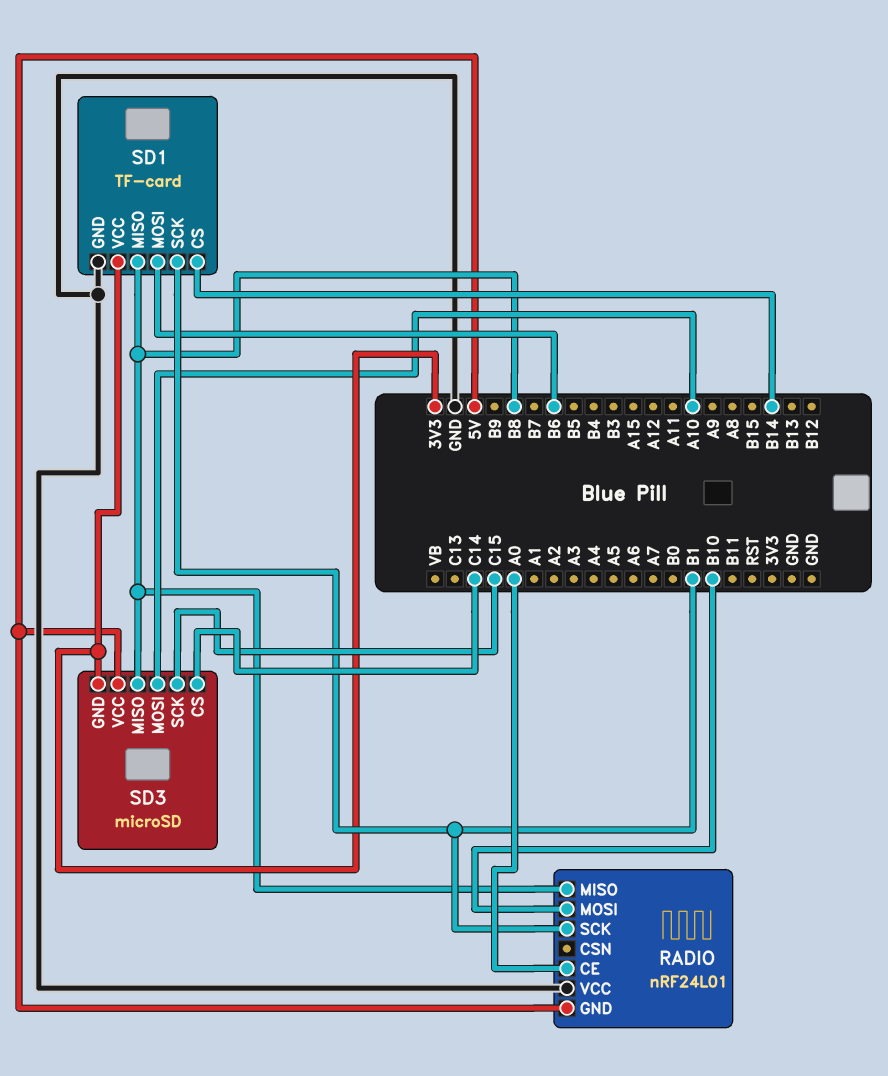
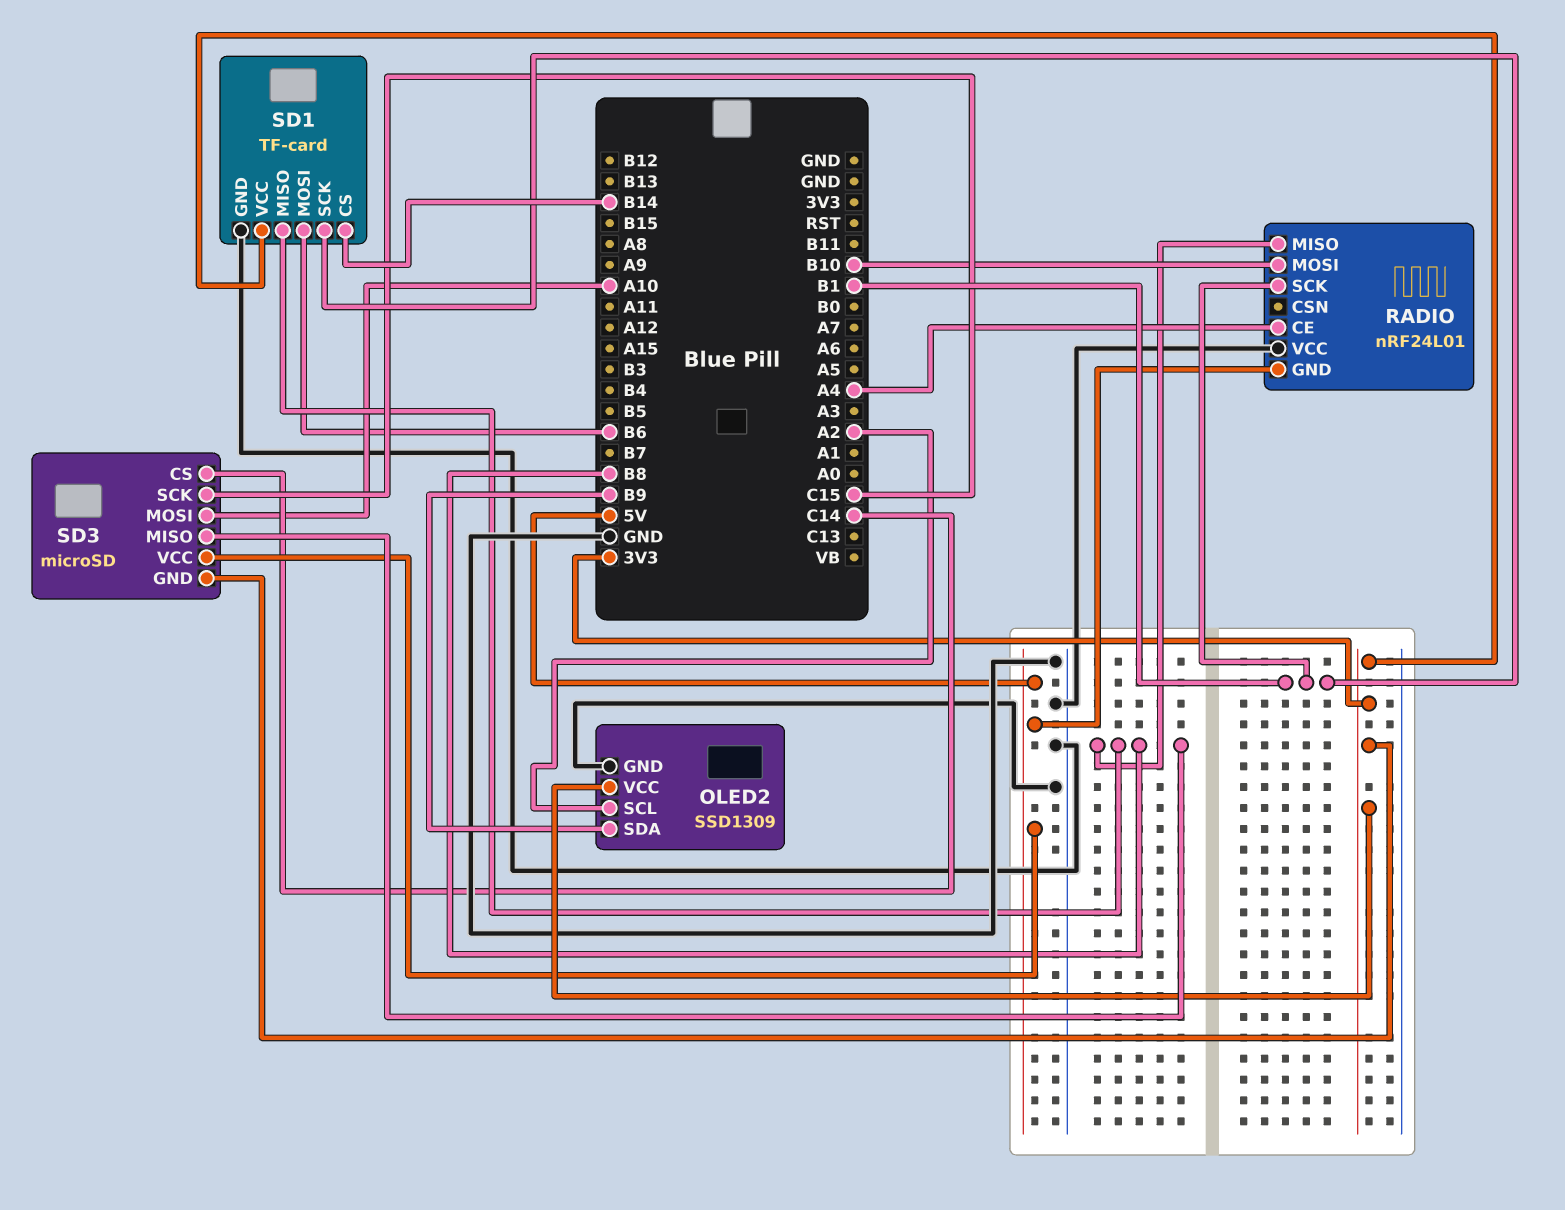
OLED2: none -> SSD1309
OLED2 pin GND: none -> GND
OLED2 pin SCL: none -> A2
OLED2 pin SDA: none -> B9
OLED2 pin VCC: none -> 3V3
RADIO pin CE: A0 -> A4

